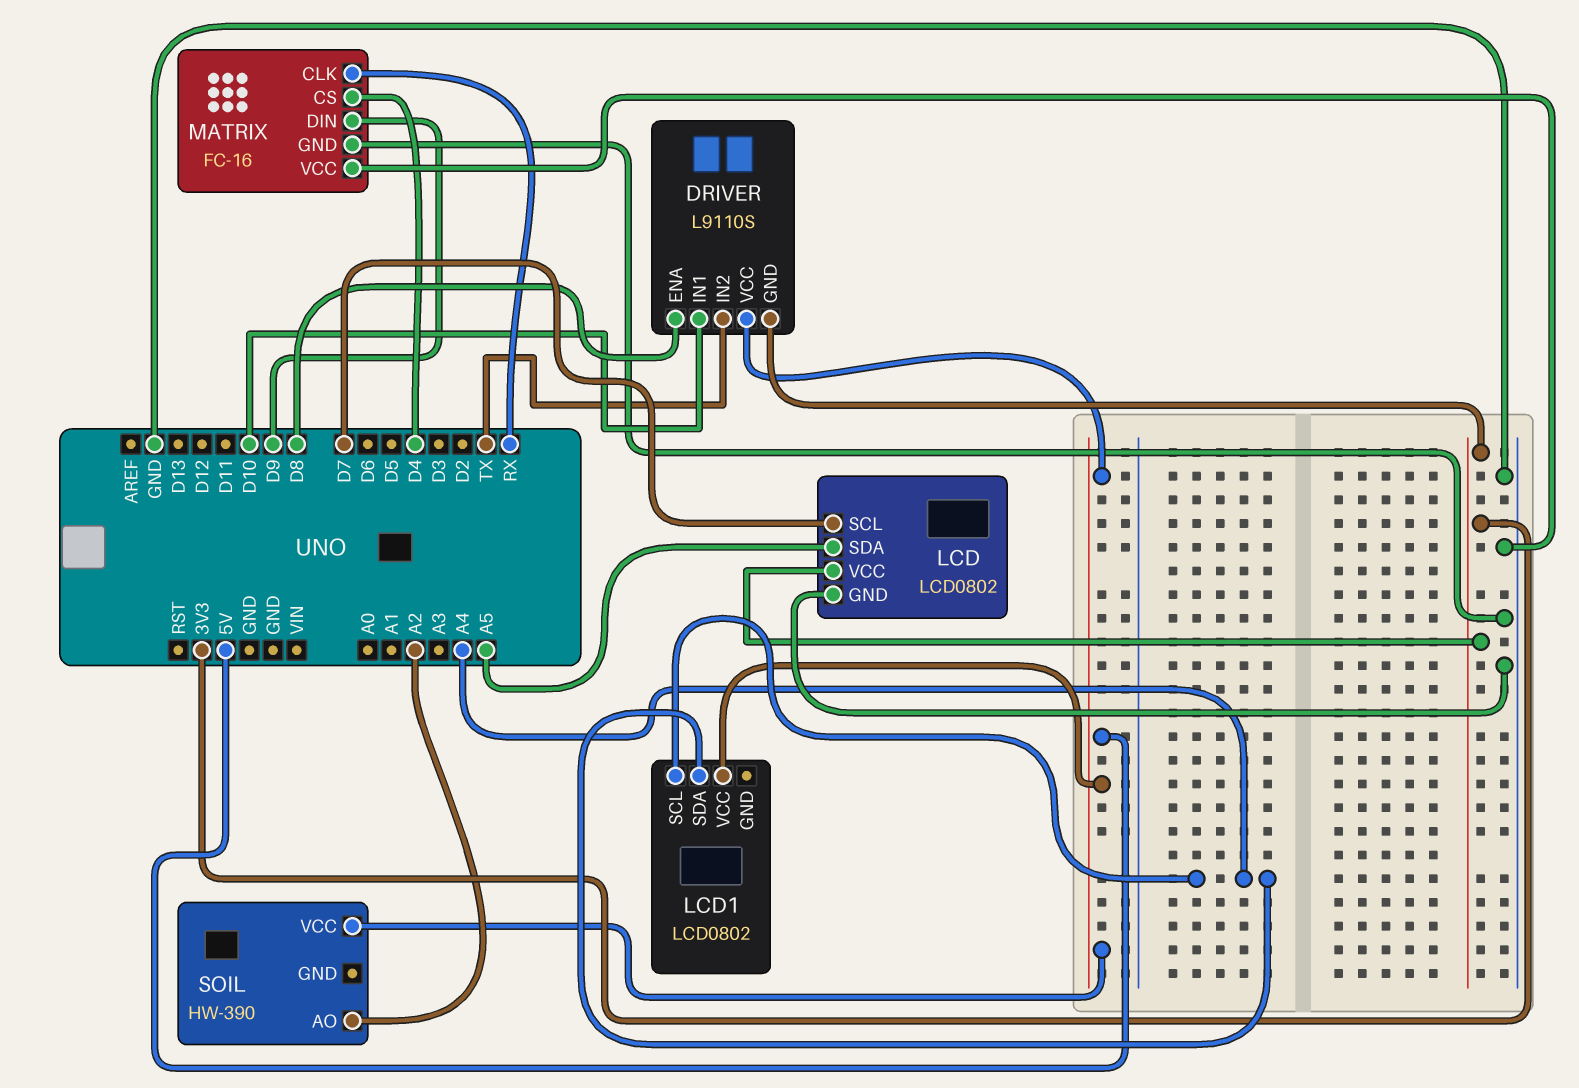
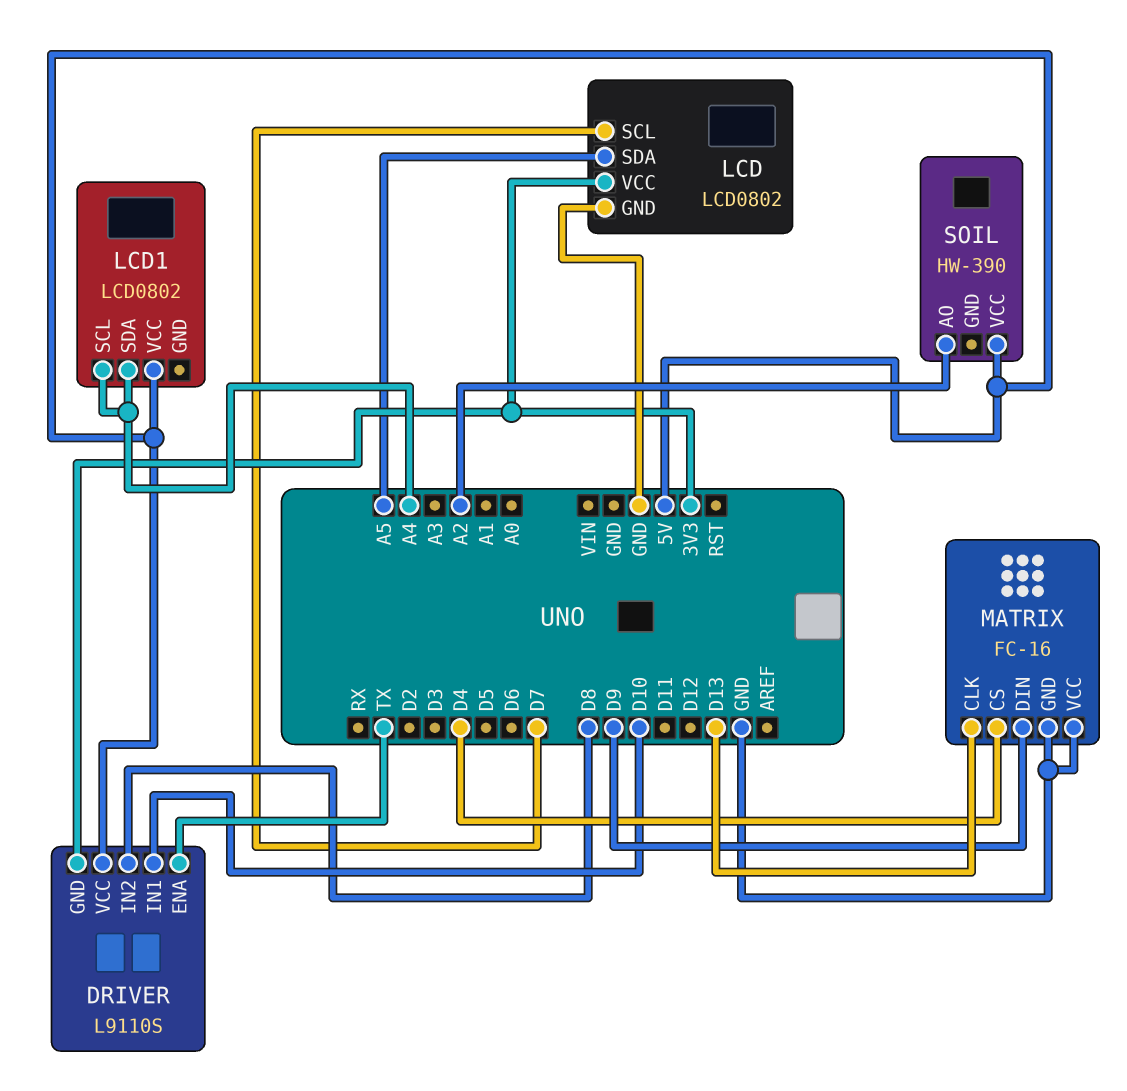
DRIVER pin ENA: D8 -> TX
DRIVER pin IN2: TX -> D8
MATRIX pin CLK: RX -> D13

